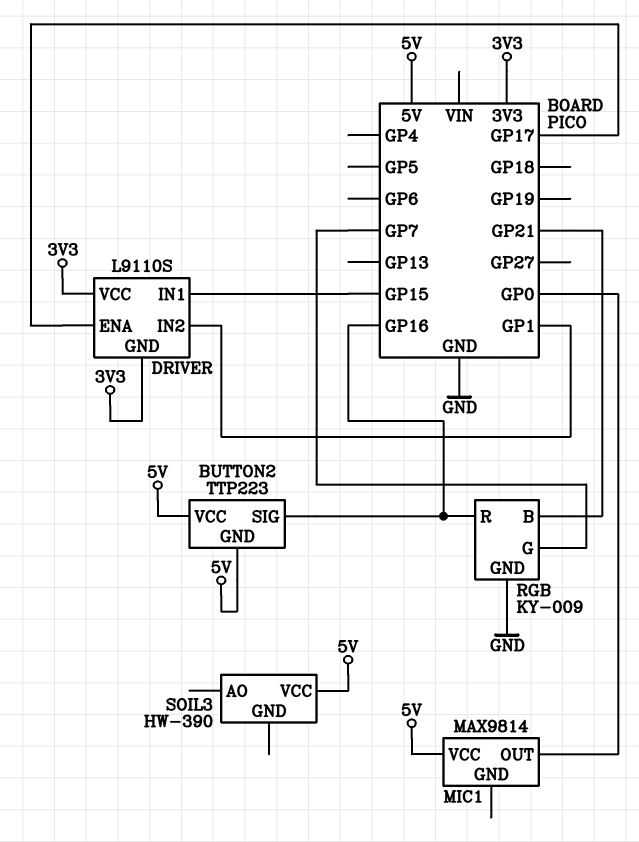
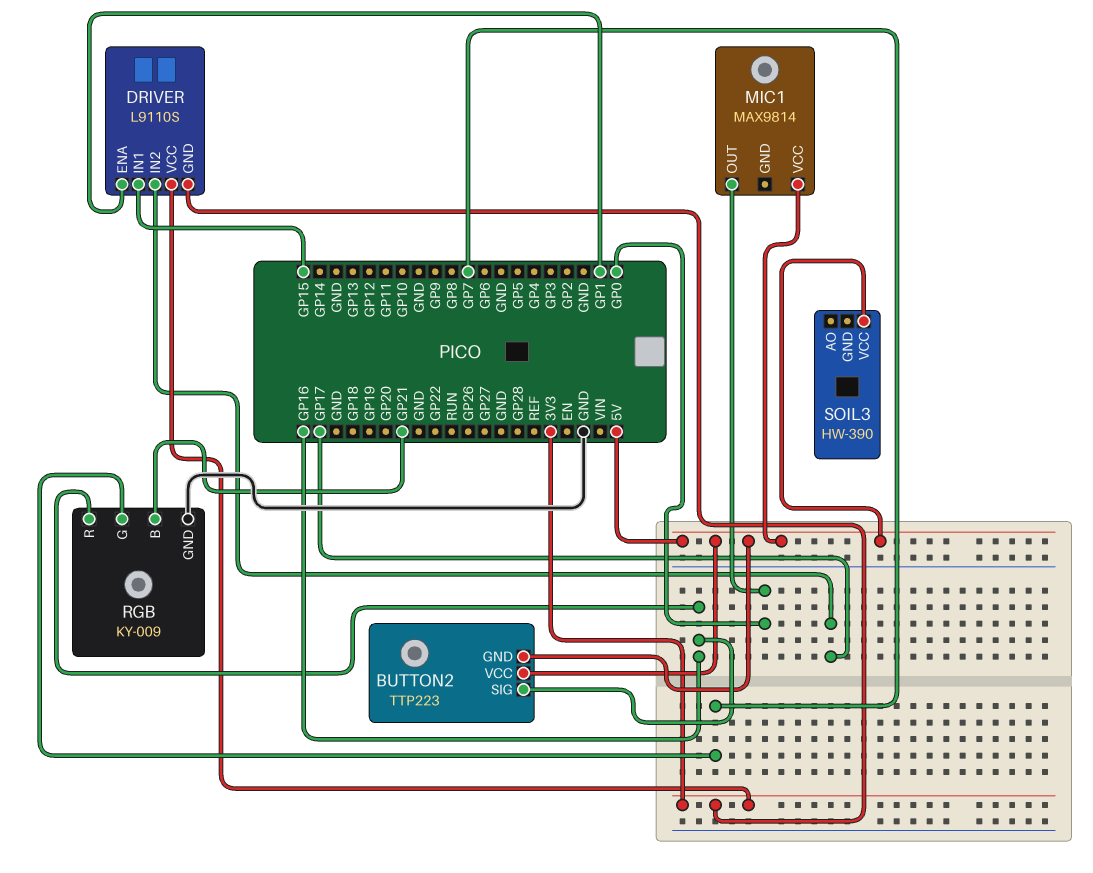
DRIVER pin ENA: GP17 -> GP1
DRIVER pin IN2: GP1 -> GP17

